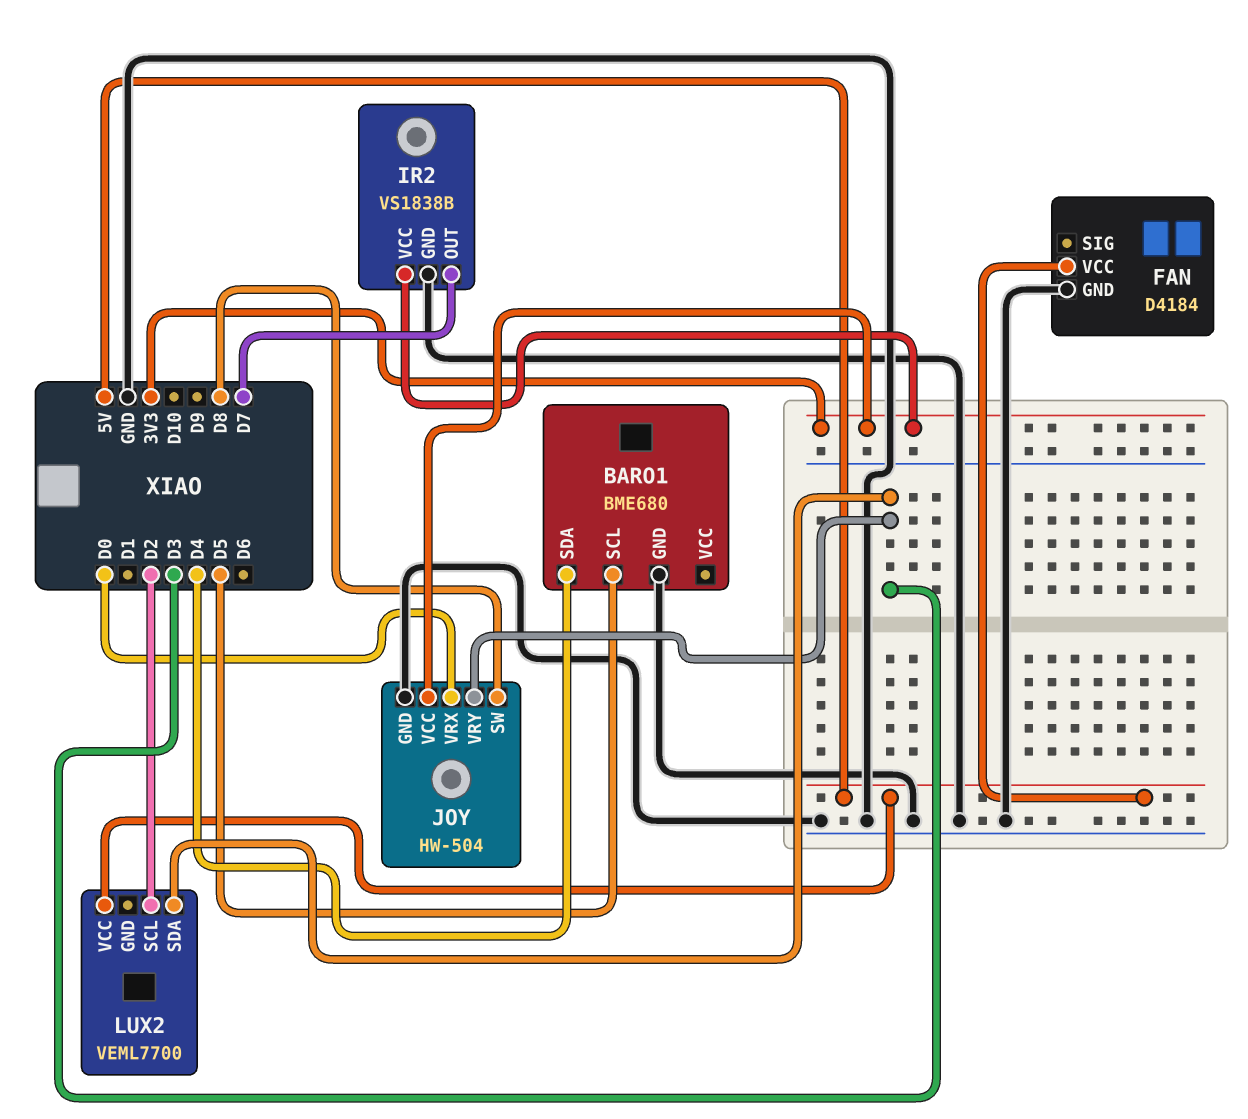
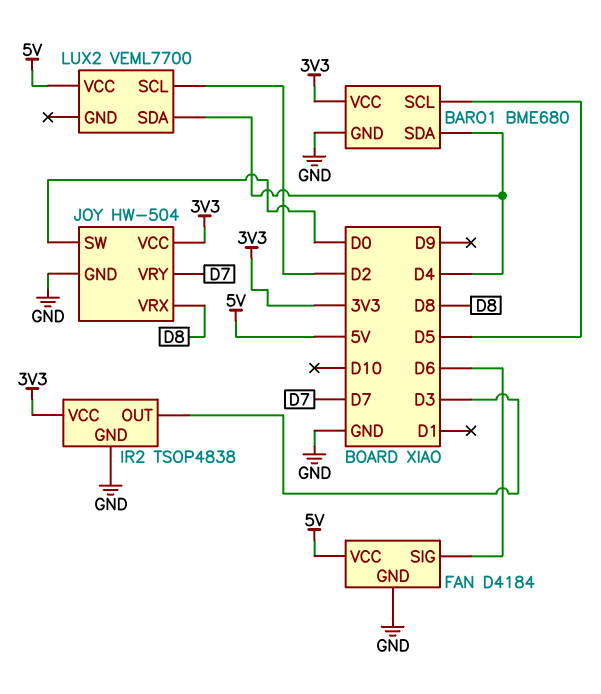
BARO1 pin VCC: none -> 3V3
FAN pin SIG: none -> D6
IR2: VS1838B -> TSOP4838
IR2 pin OUT: D7 -> D3
JOY pin SW: D8 -> D0
JOY pin VRX: D0 -> D8
JOY pin VRY: D3 -> D7
LUX2 pin SDA: D3 -> D4

